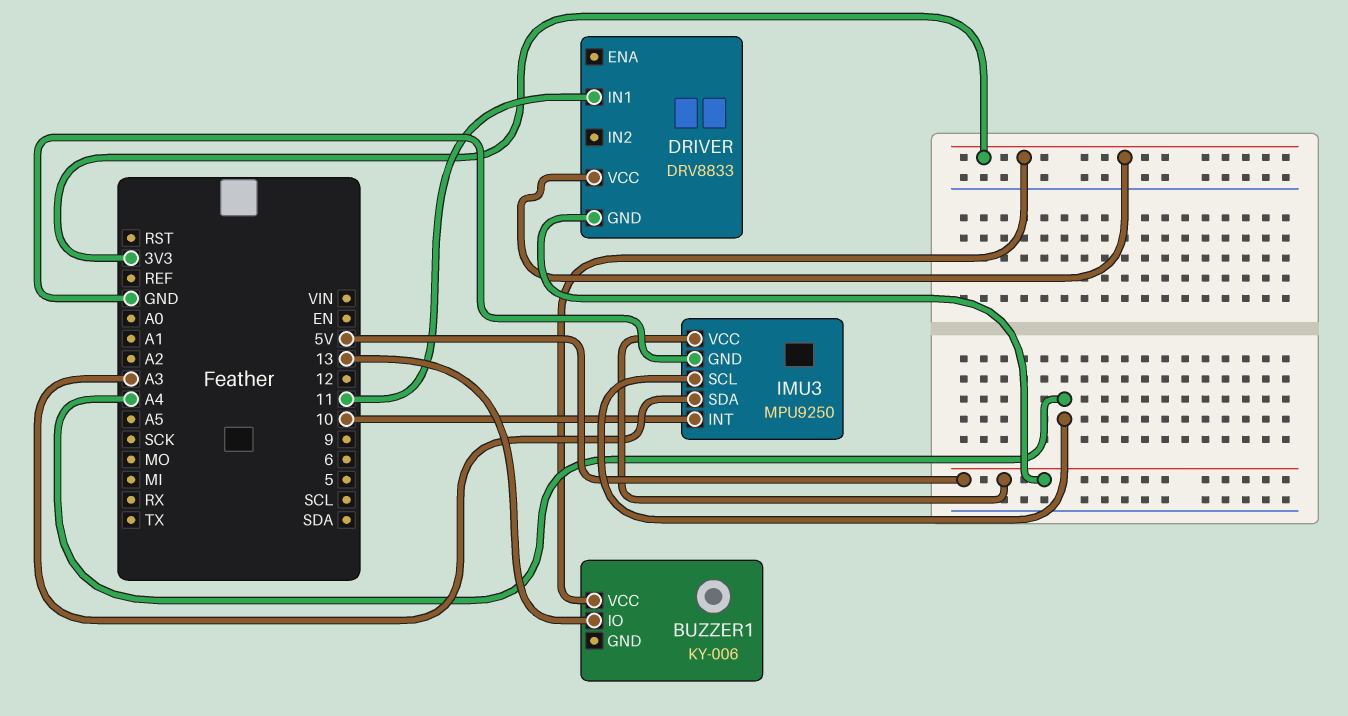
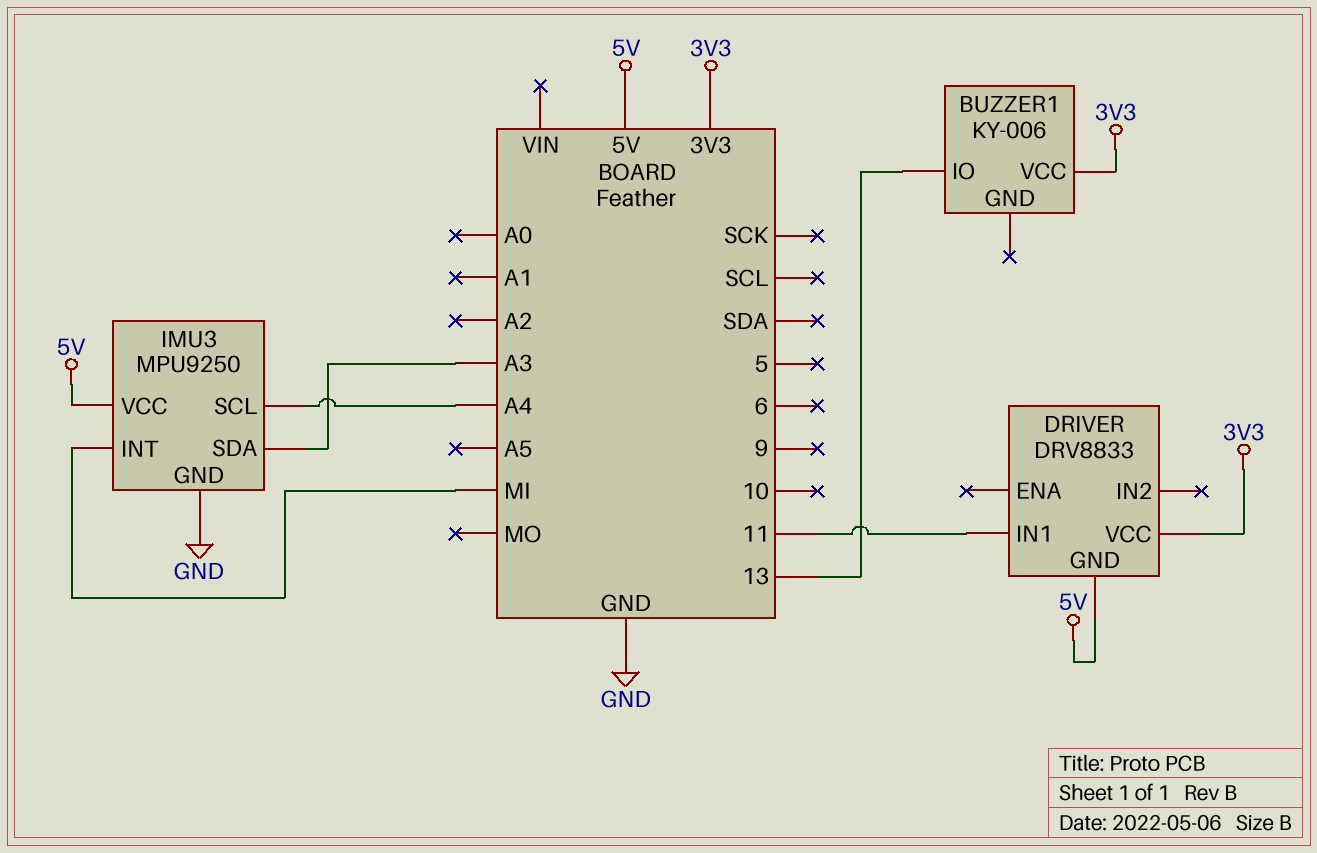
IMU3 pin INT: 10 -> MI

